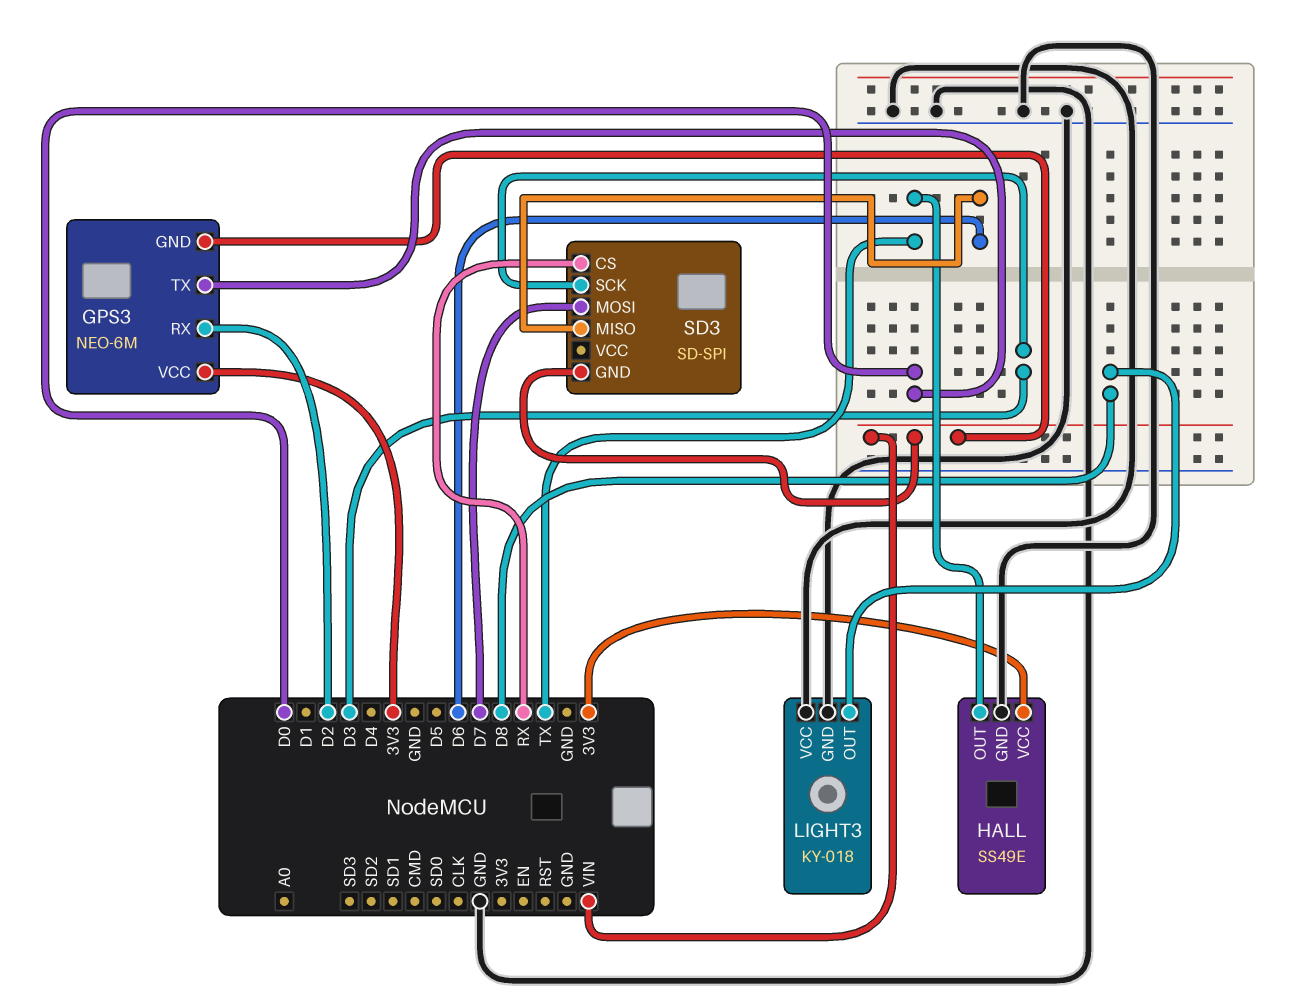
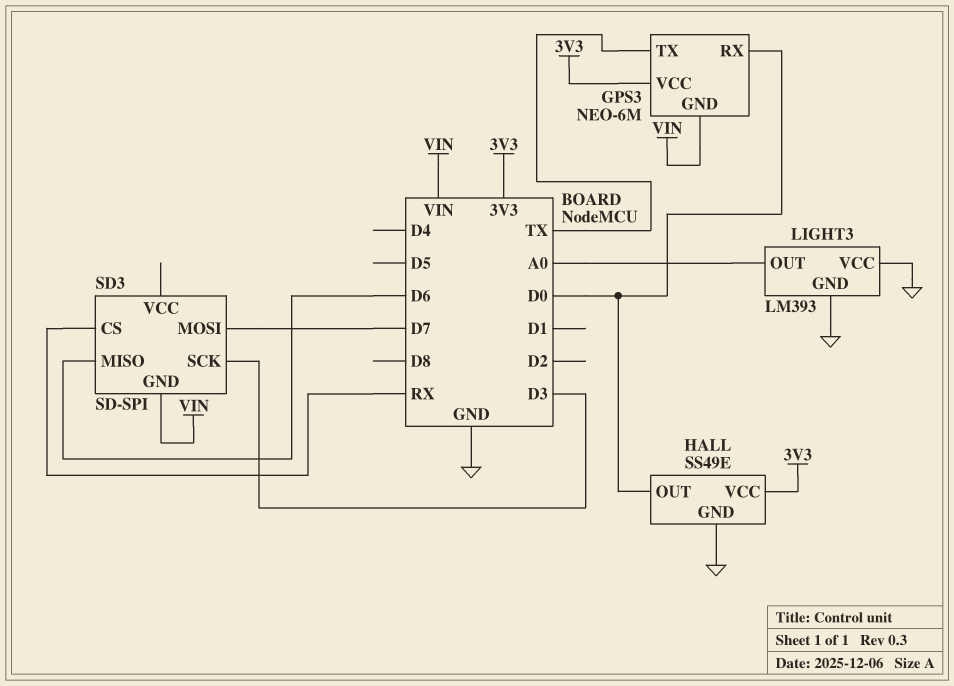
GPS3 pin RX: D2 -> D0
GPS3 pin TX: D0 -> TX
HALL pin OUT: TX -> D0
LIGHT3: KY-018 -> LM393
LIGHT3 pin OUT: D8 -> A0

